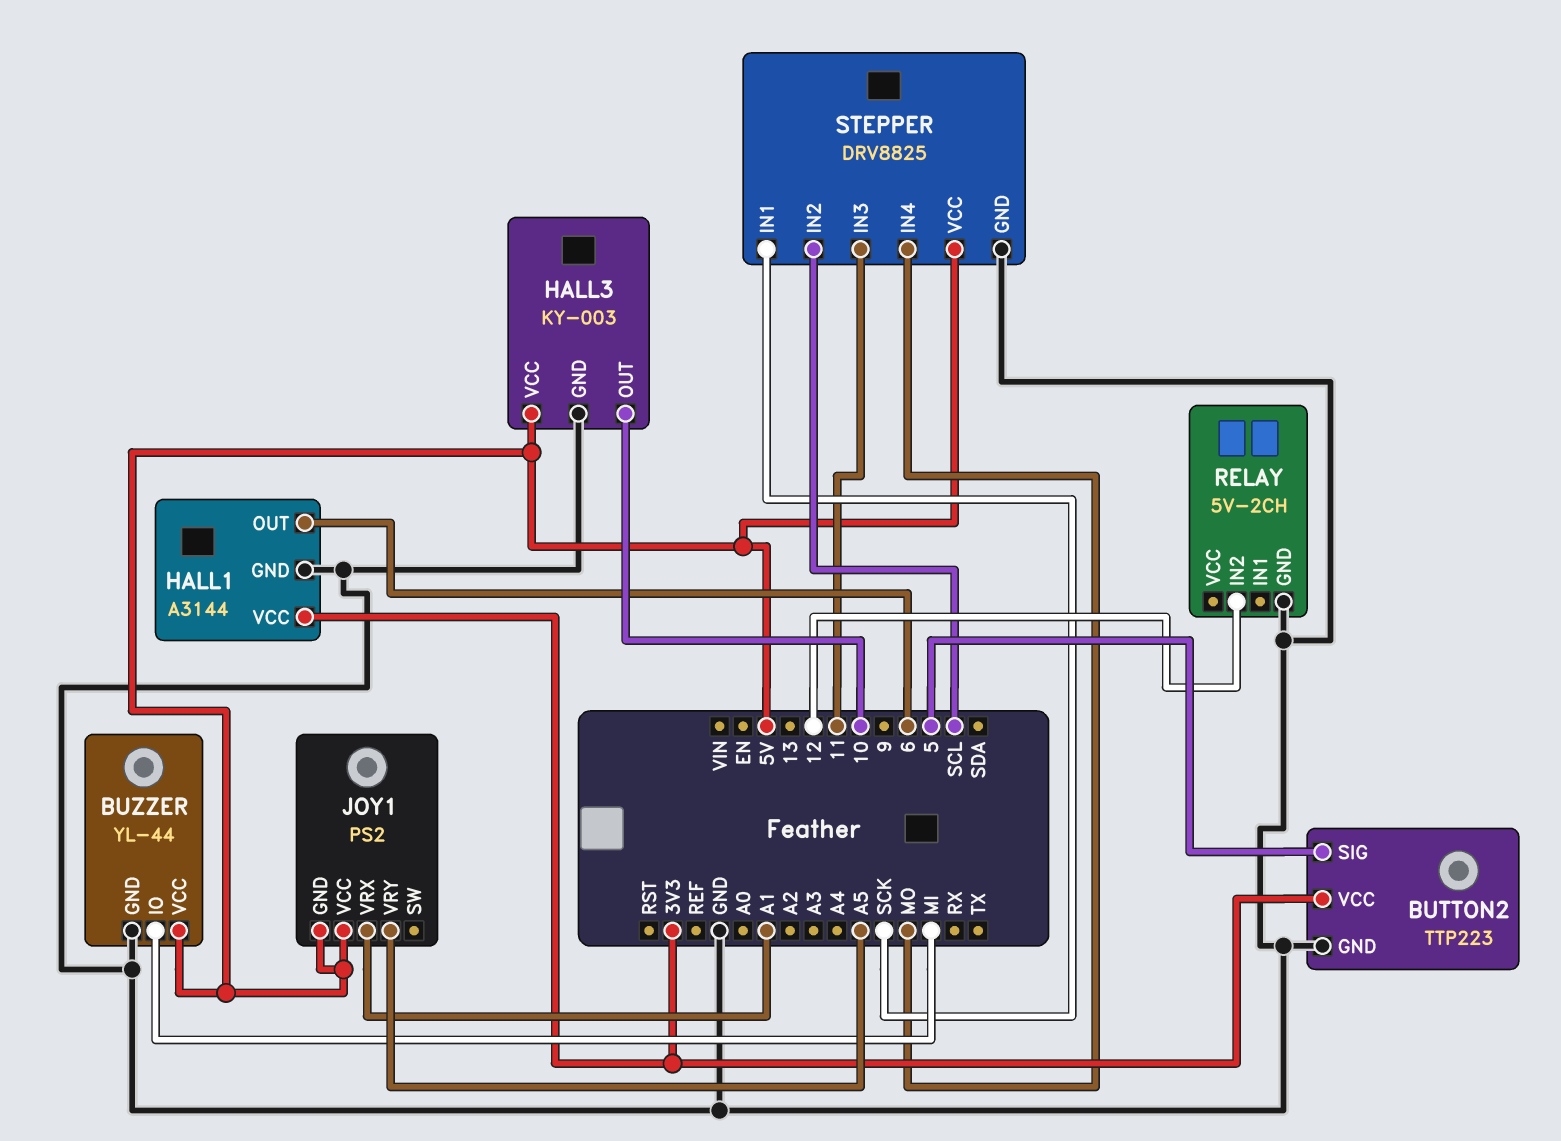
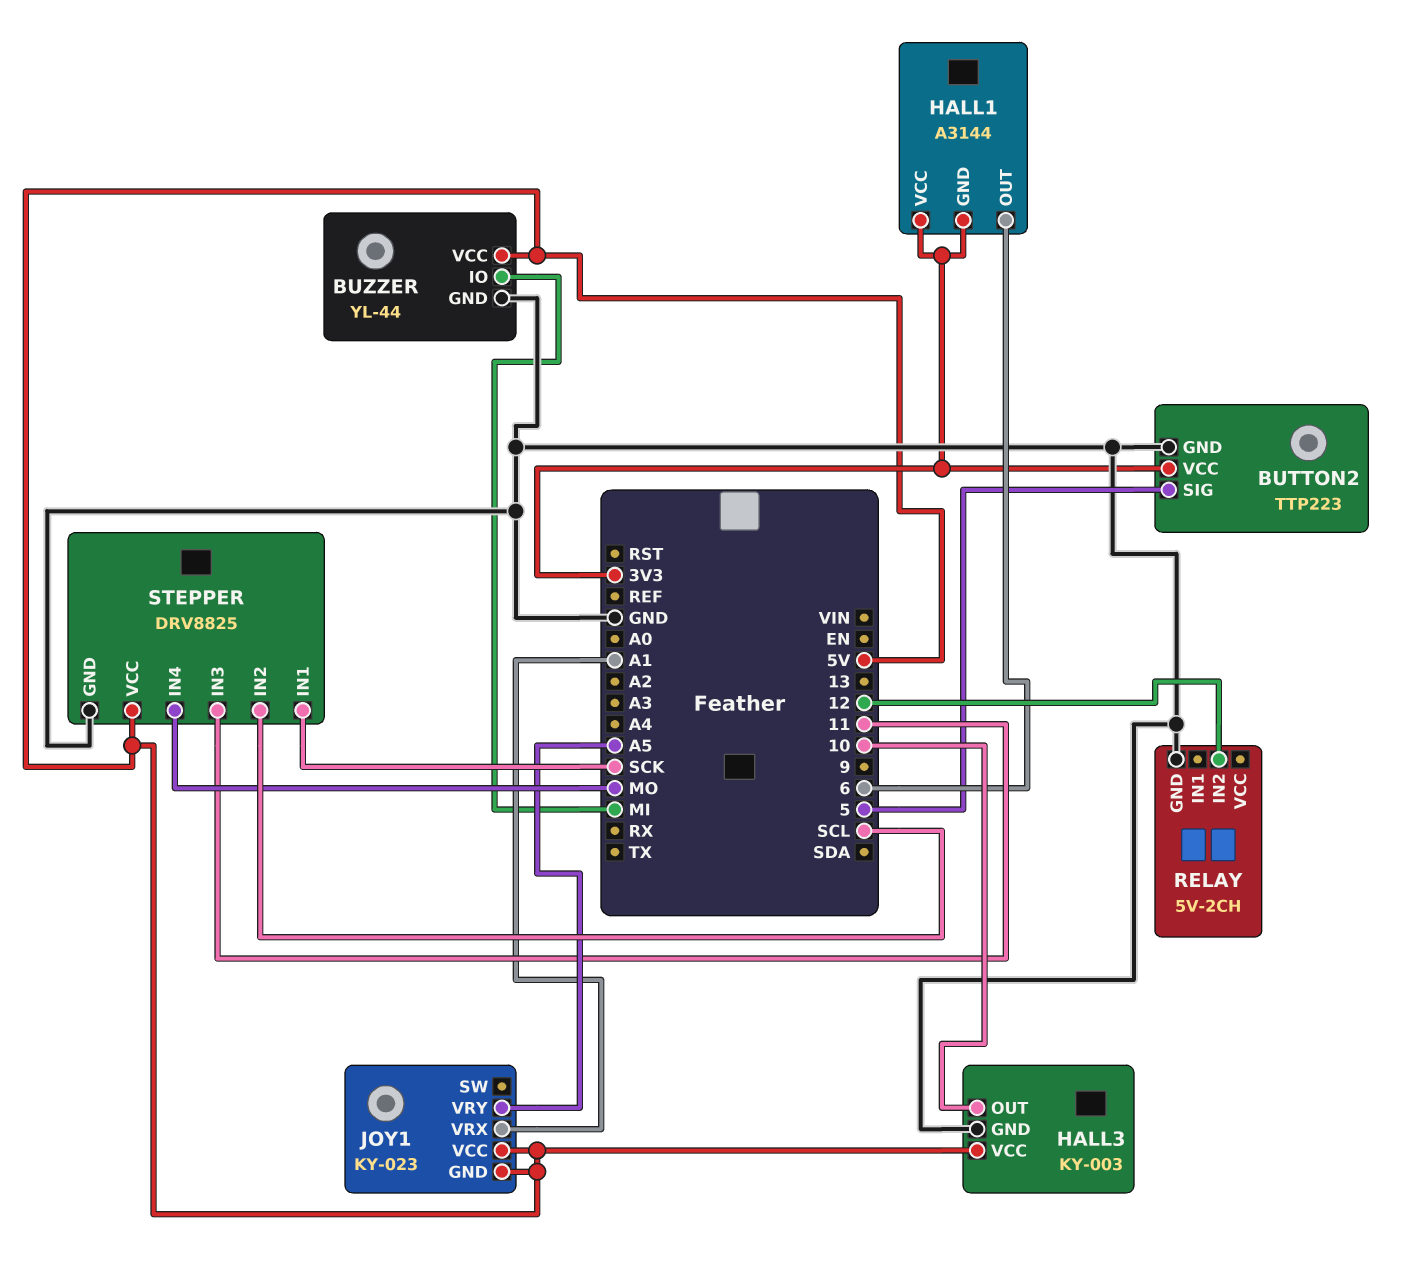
HALL1 pin GND: GND -> 3V3
JOY1: PS2 -> KY-023

